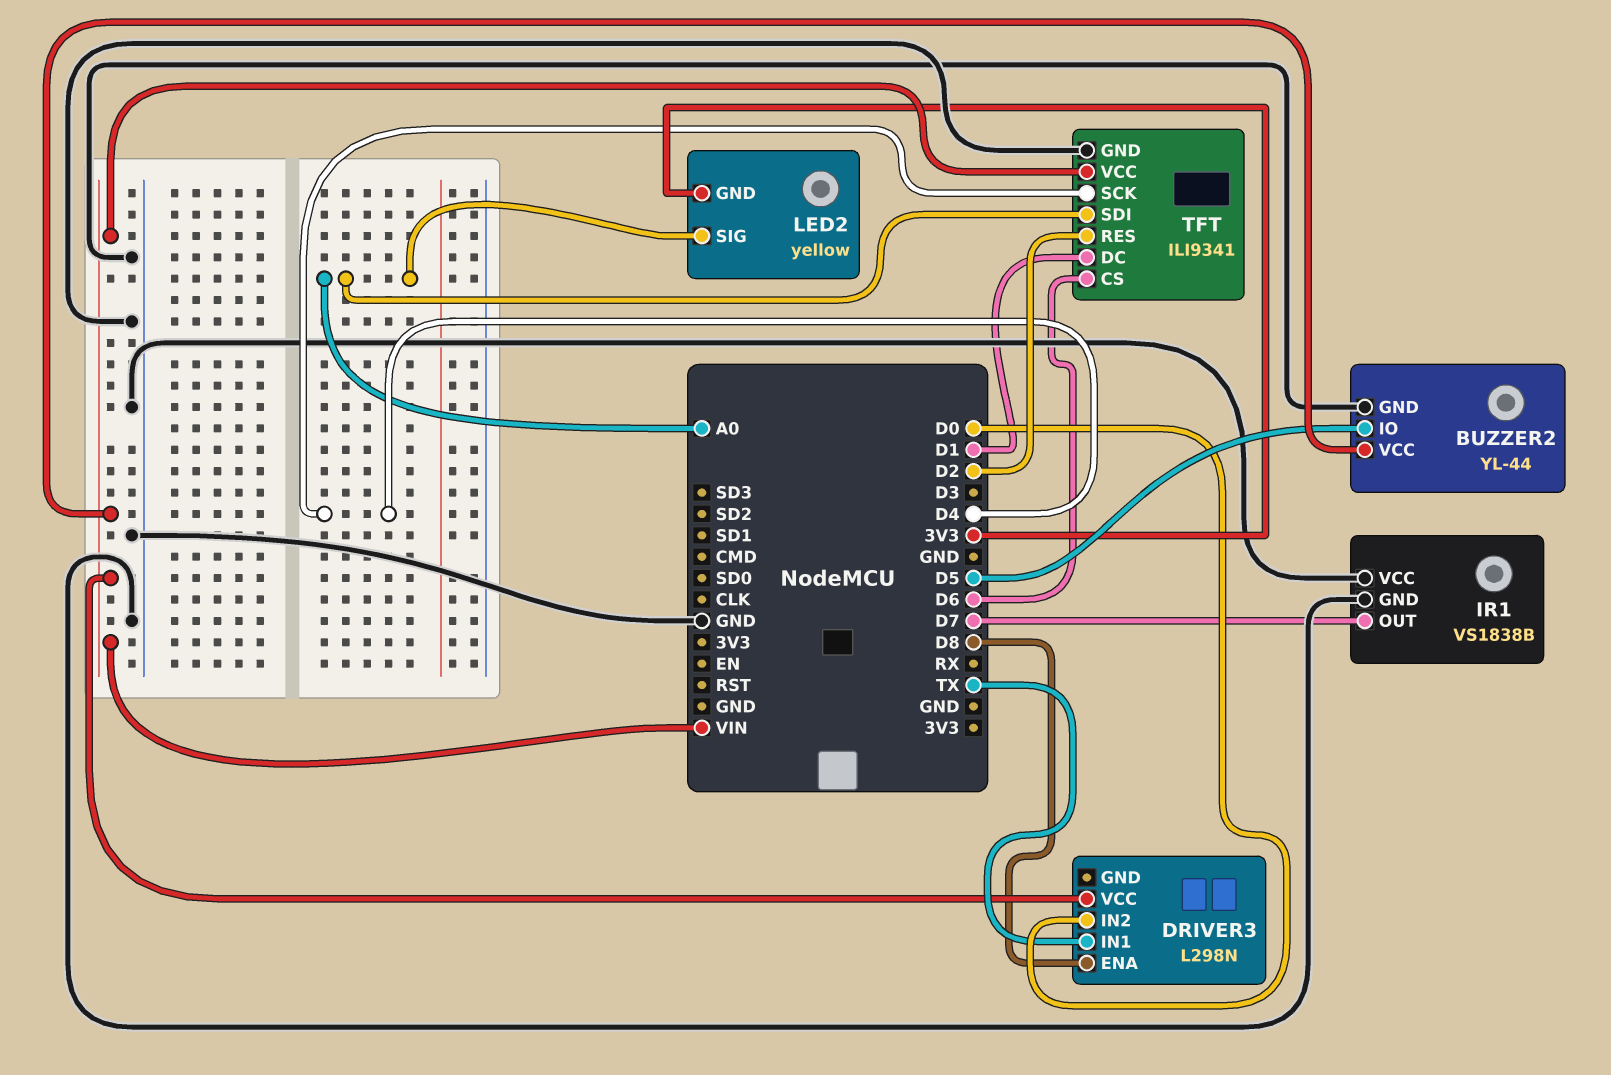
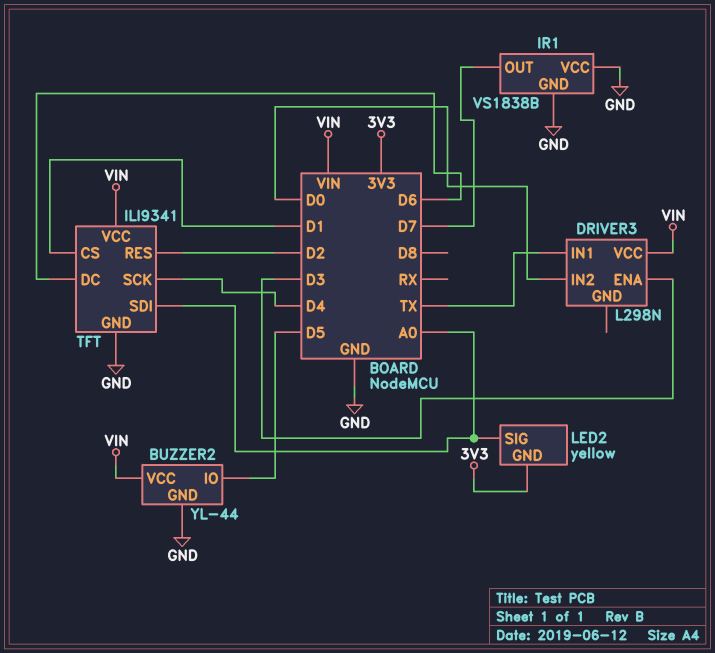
DRIVER3 pin ENA: D8 -> D3
TFT pin CS: D6 -> D1
TFT pin DC: D1 -> D6

